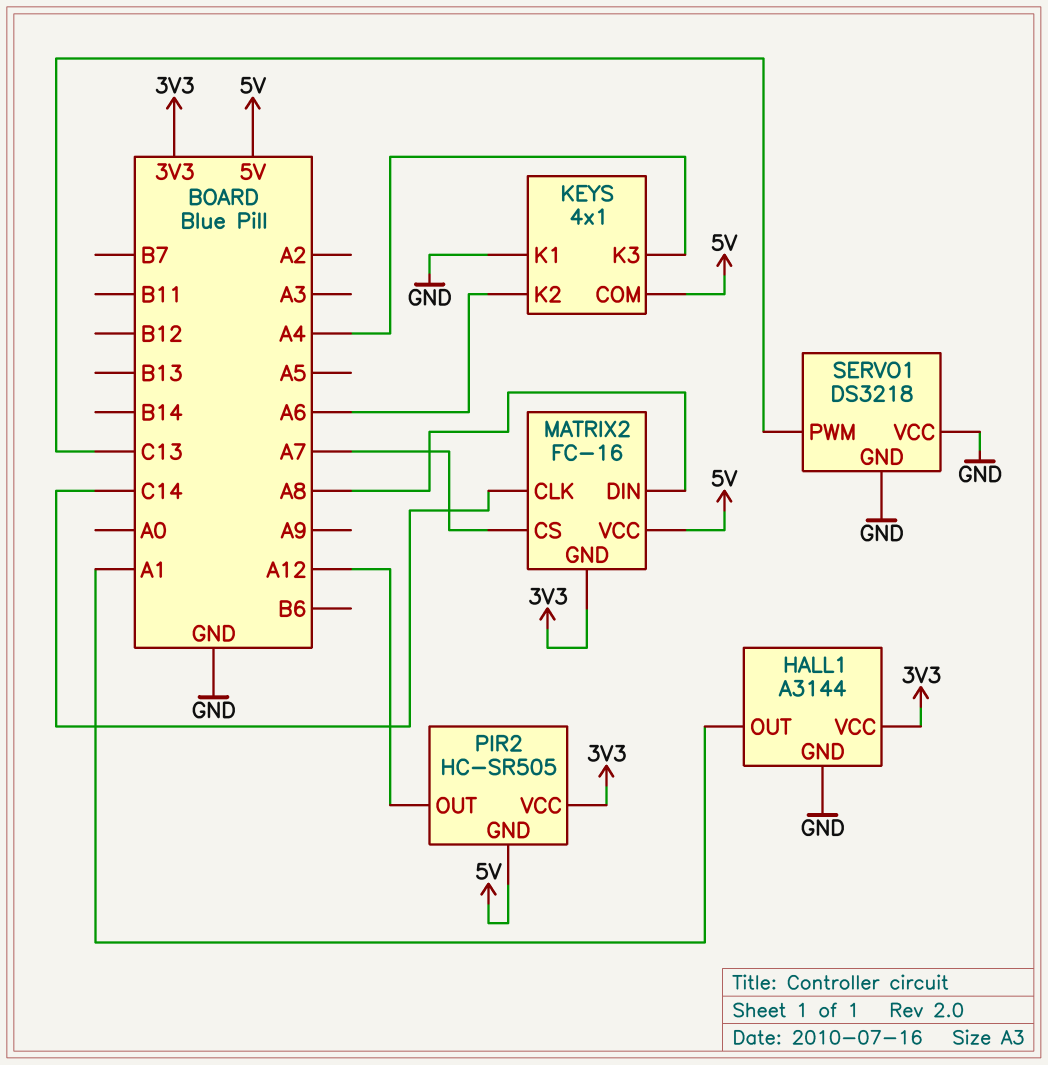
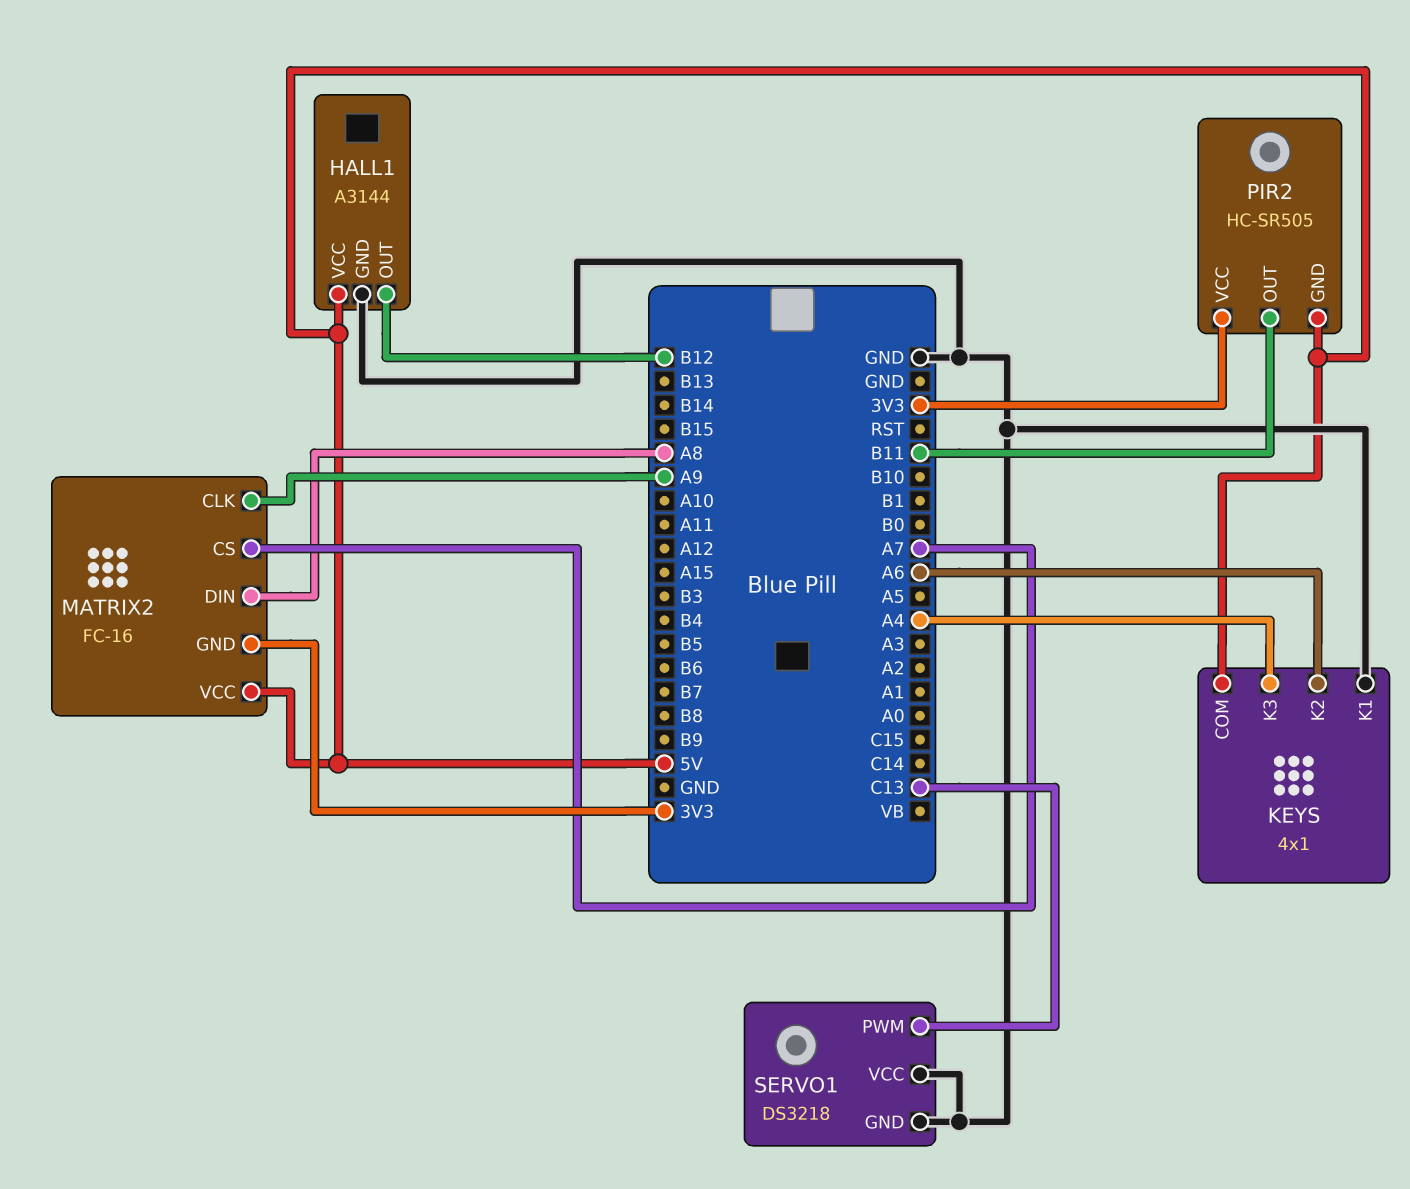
HALL1 pin OUT: A1 -> B12
HALL1 pin VCC: 3V3 -> 5V
MATRIX2 pin CLK: C14 -> A9
PIR2 pin OUT: A12 -> B11

